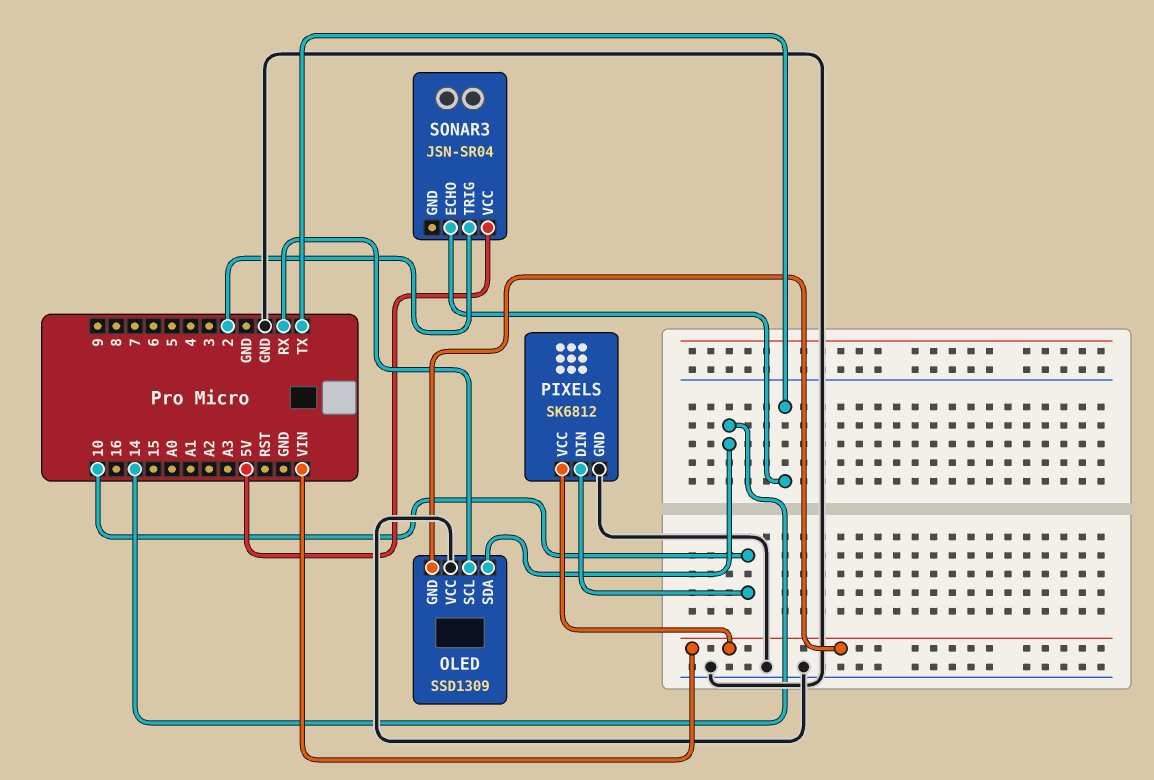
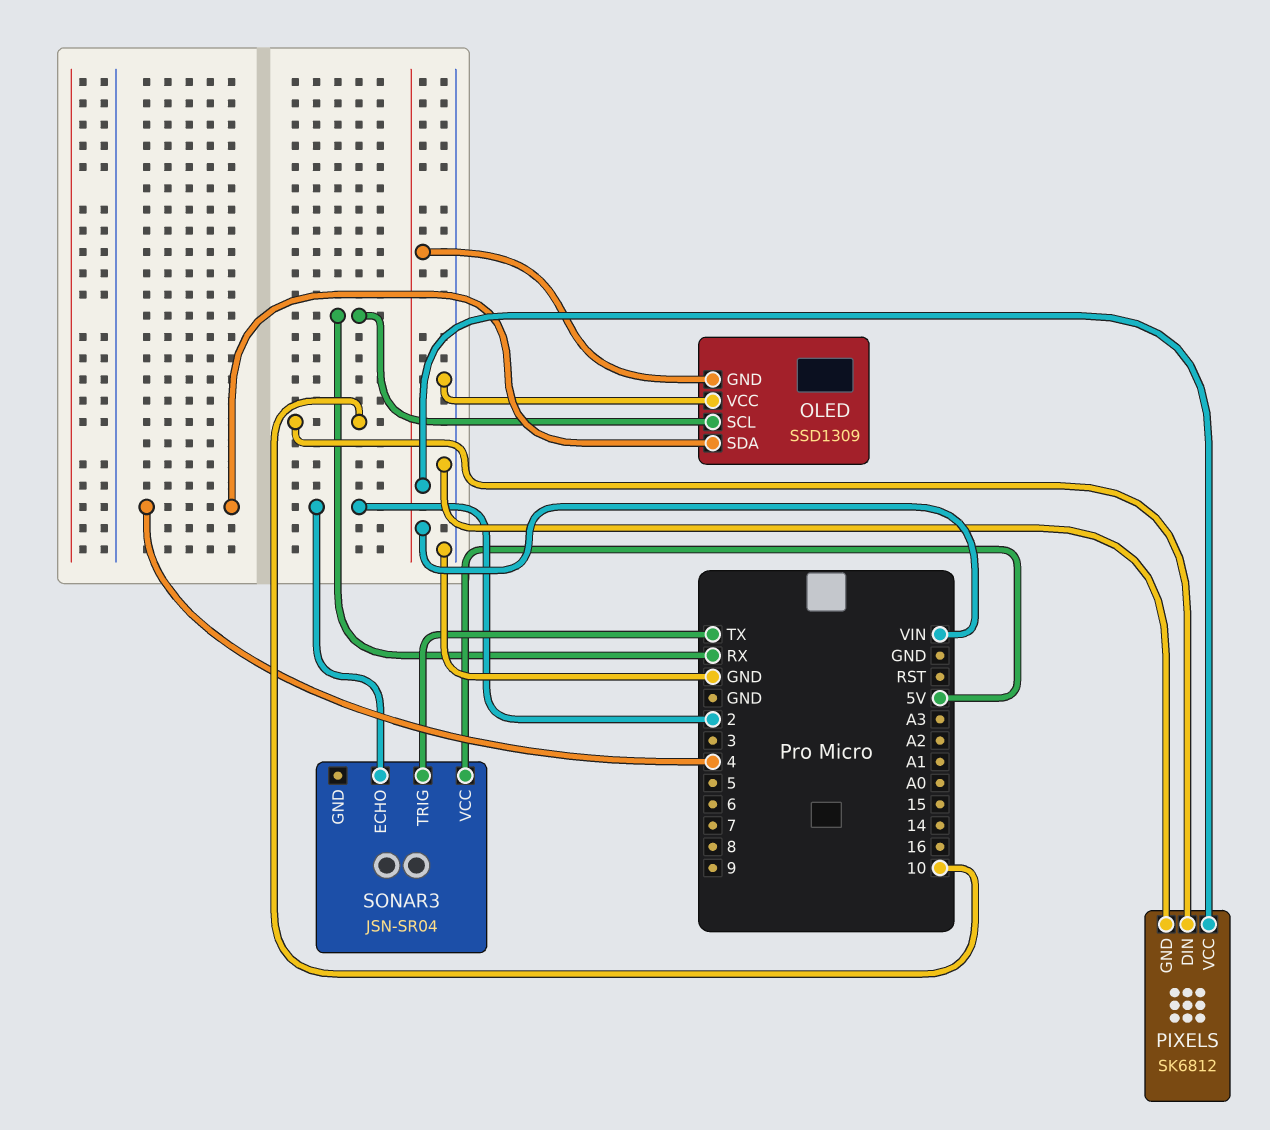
OLED pin SDA: 14 -> 4
SONAR3 pin ECHO: TX -> 2
SONAR3 pin TRIG: 2 -> TX

